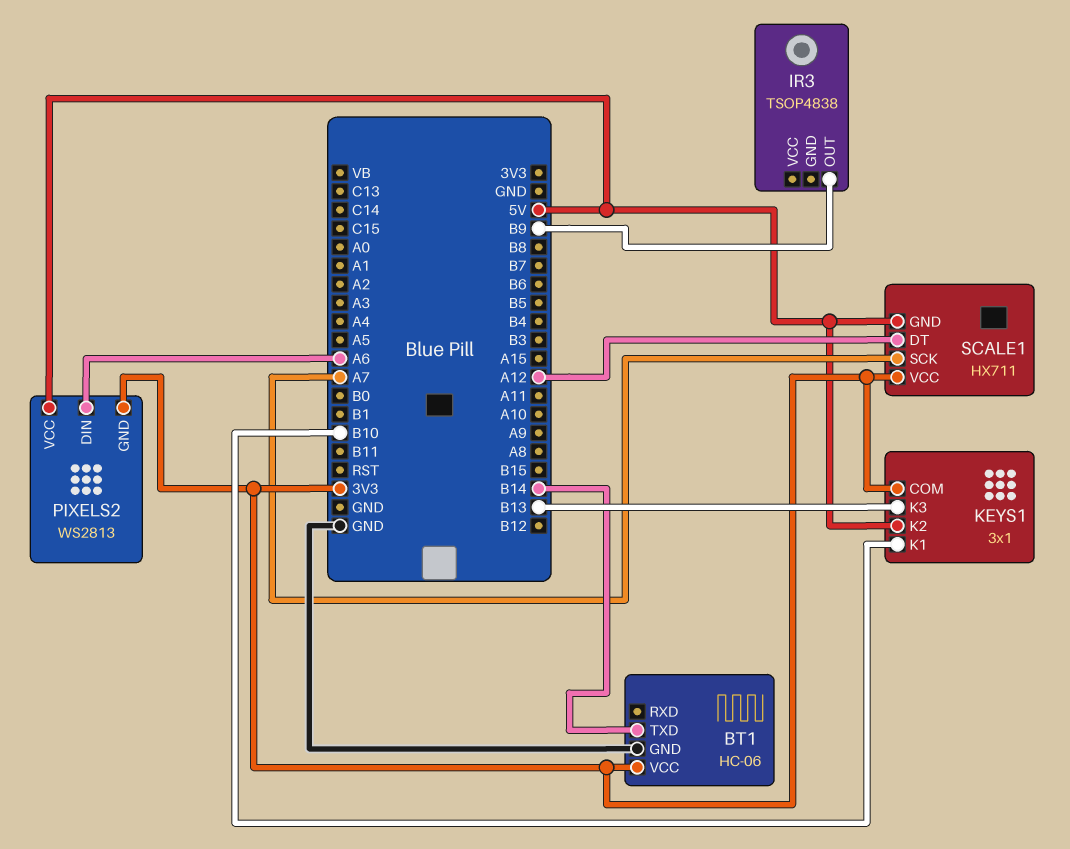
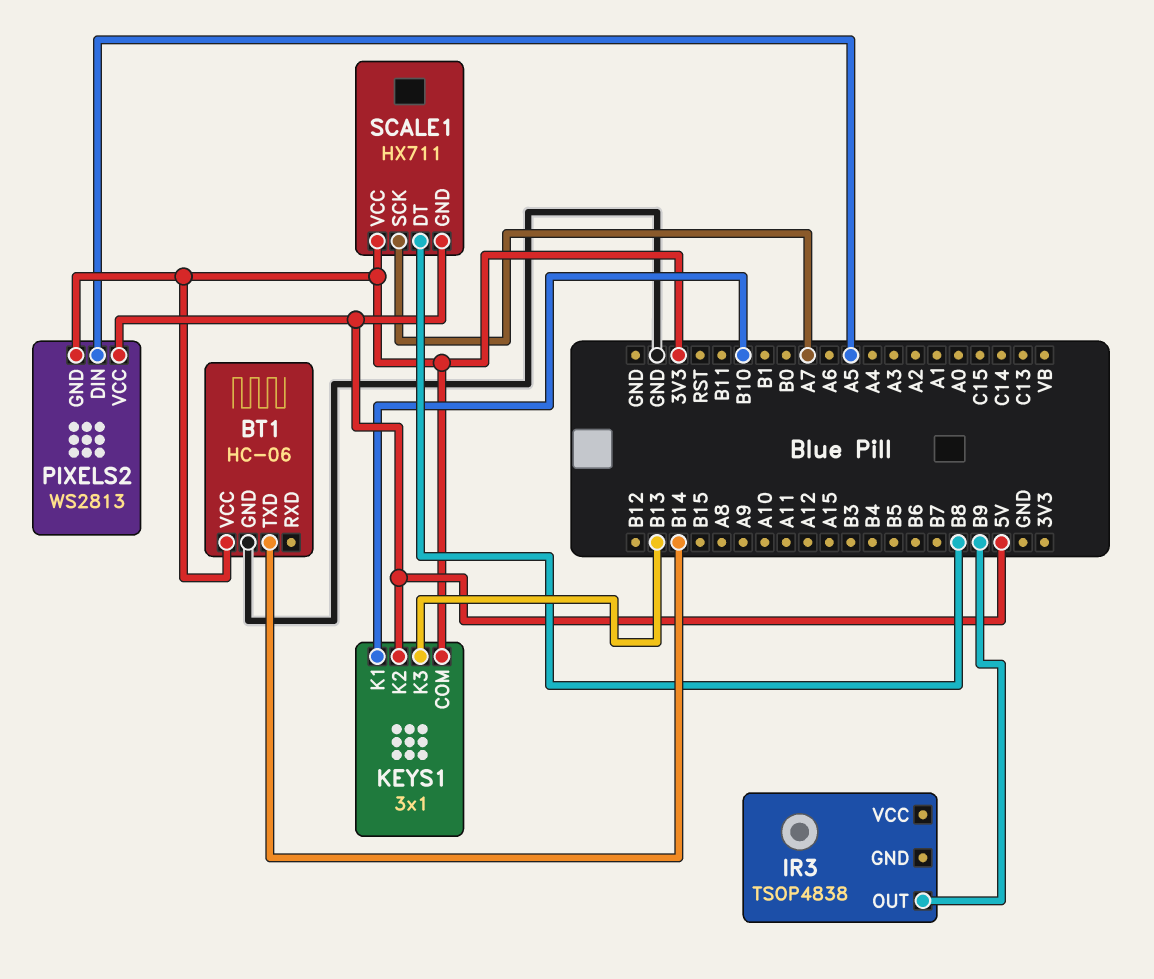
PIXELS2 pin DIN: A6 -> A5
SCALE1 pin DT: A12 -> B8

